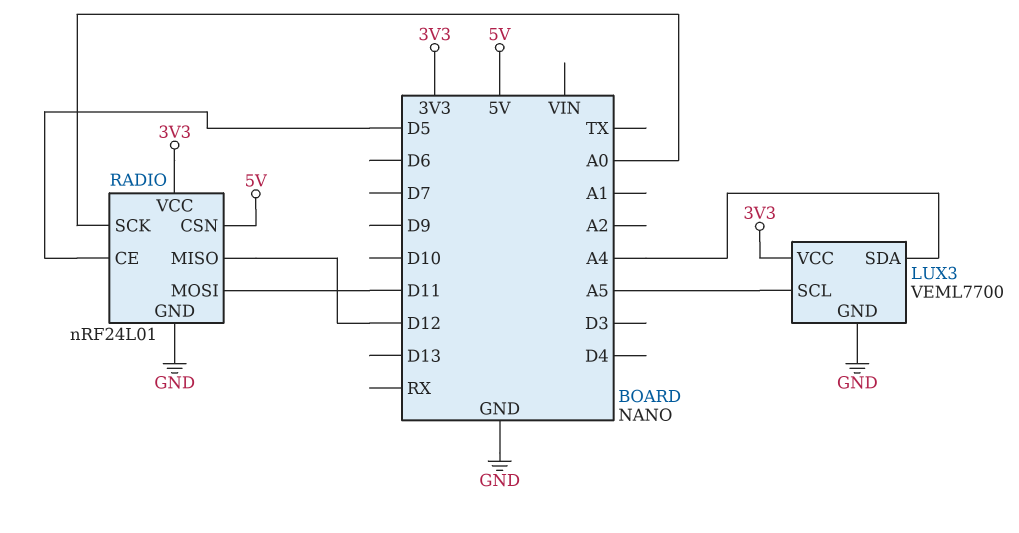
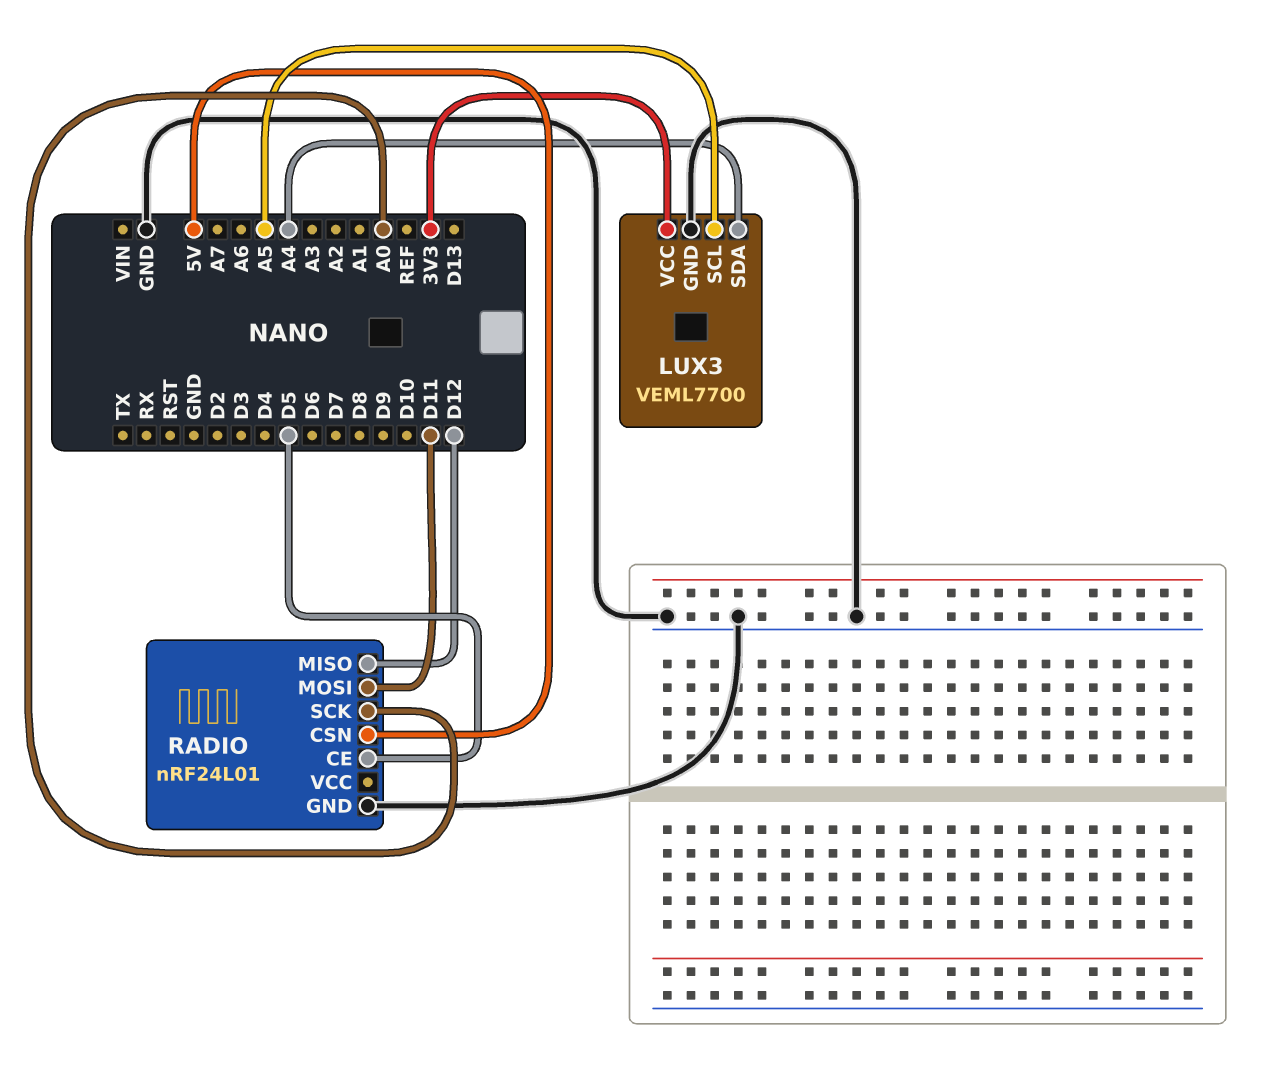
RADIO pin VCC: 3V3 -> none

